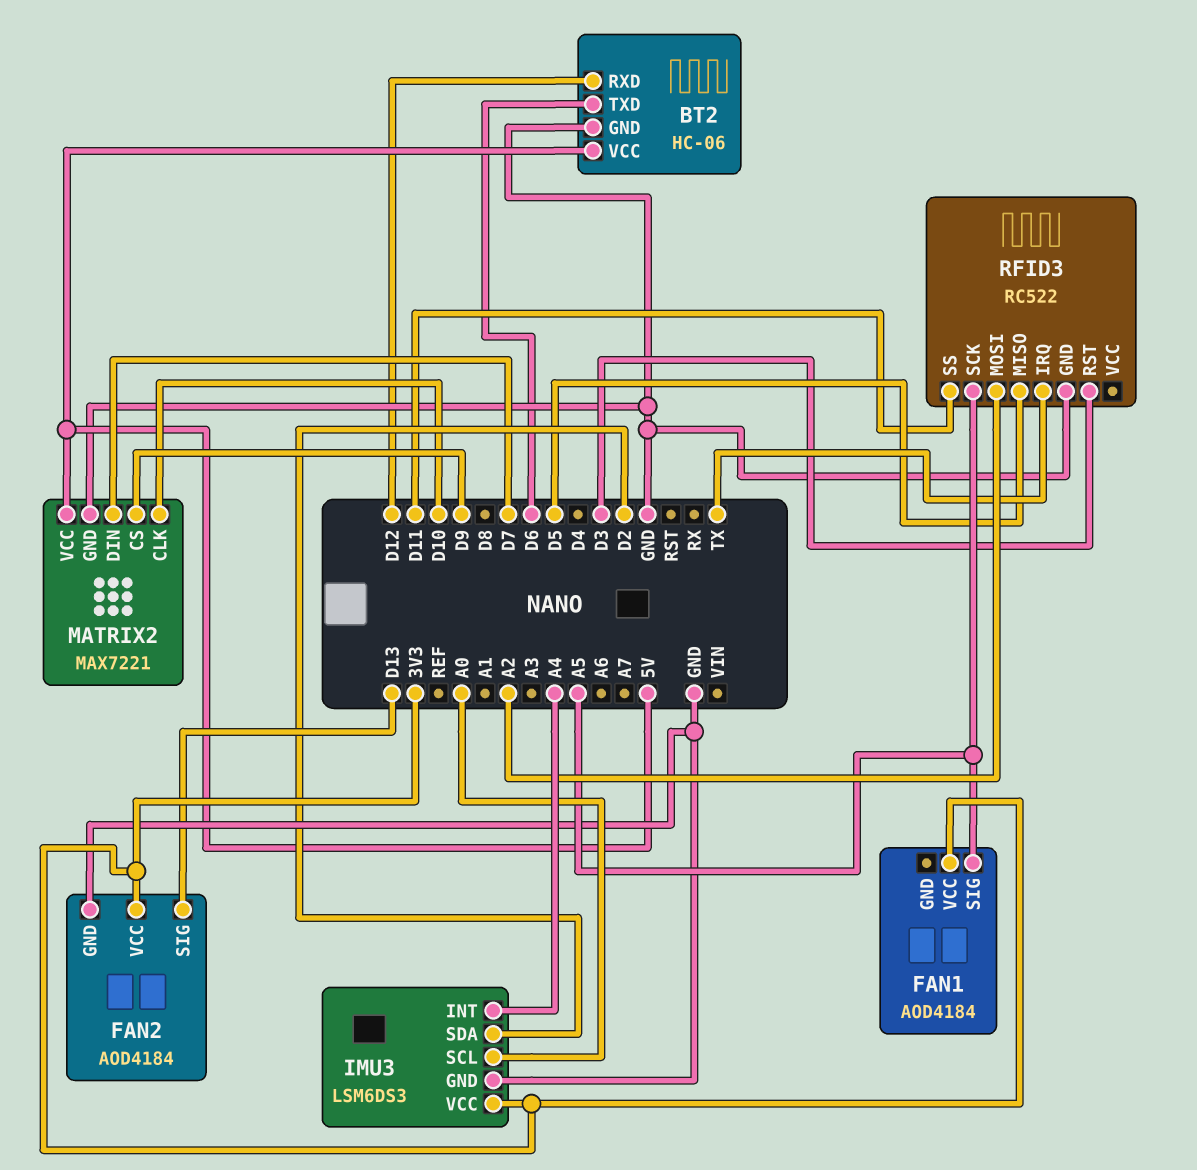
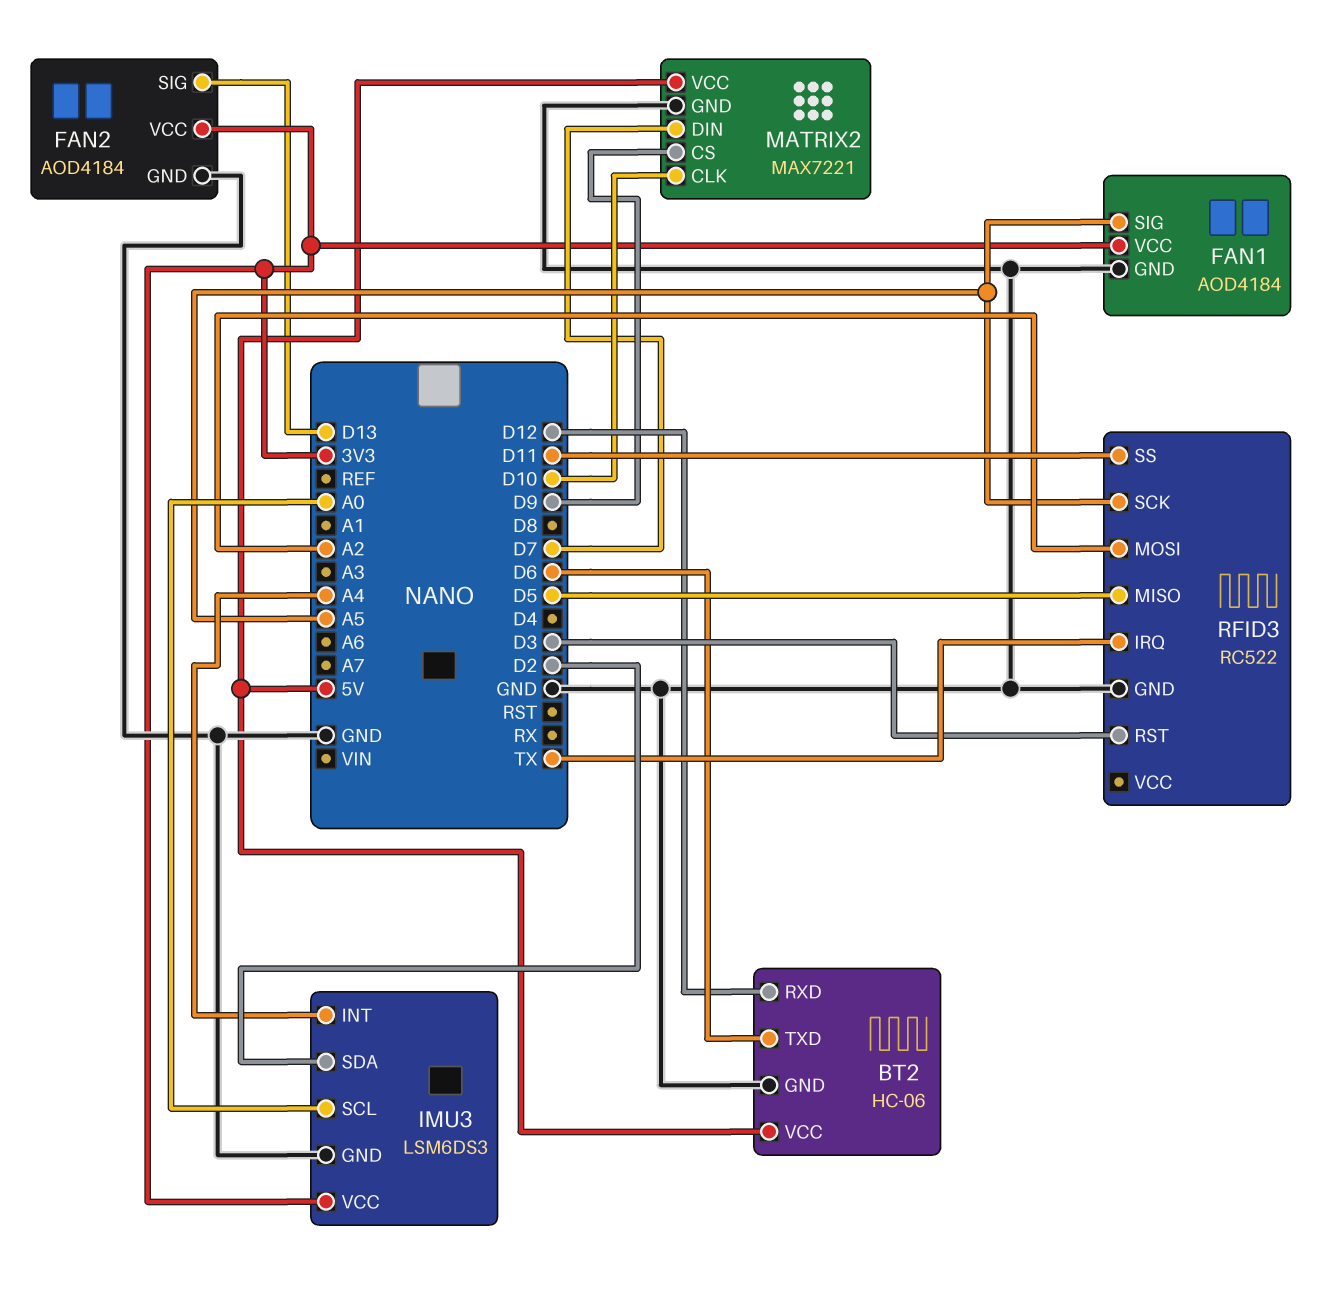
FAN1 pin GND: none -> GND

